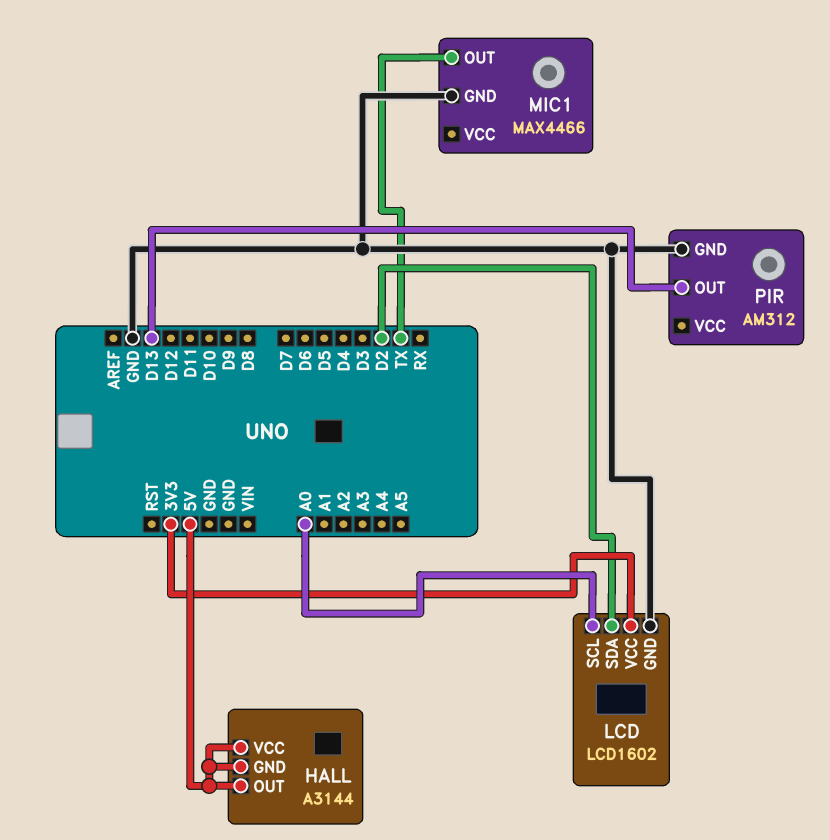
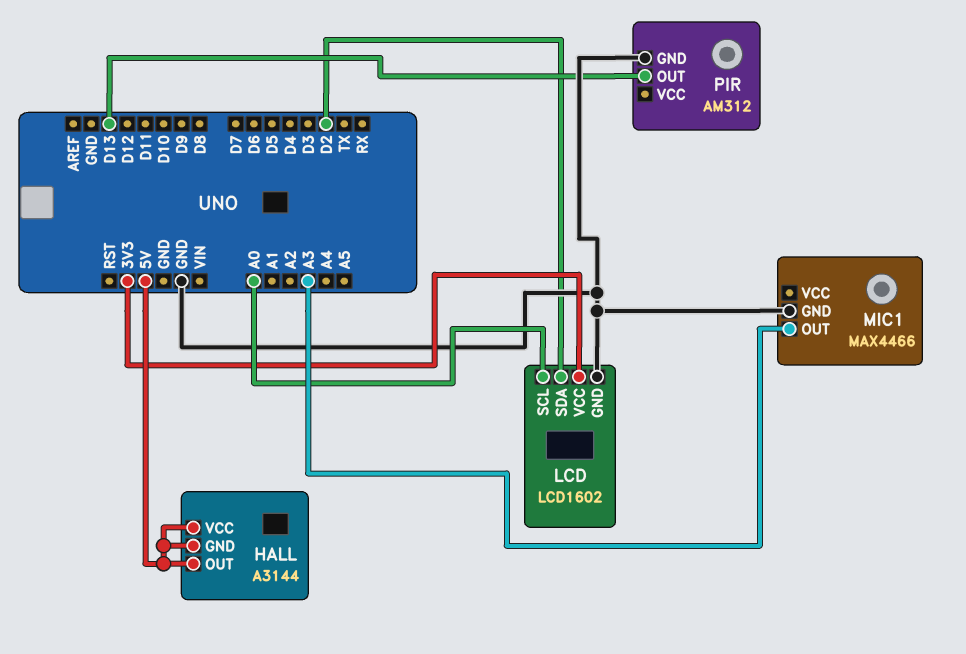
MIC1 pin OUT: TX -> A3

